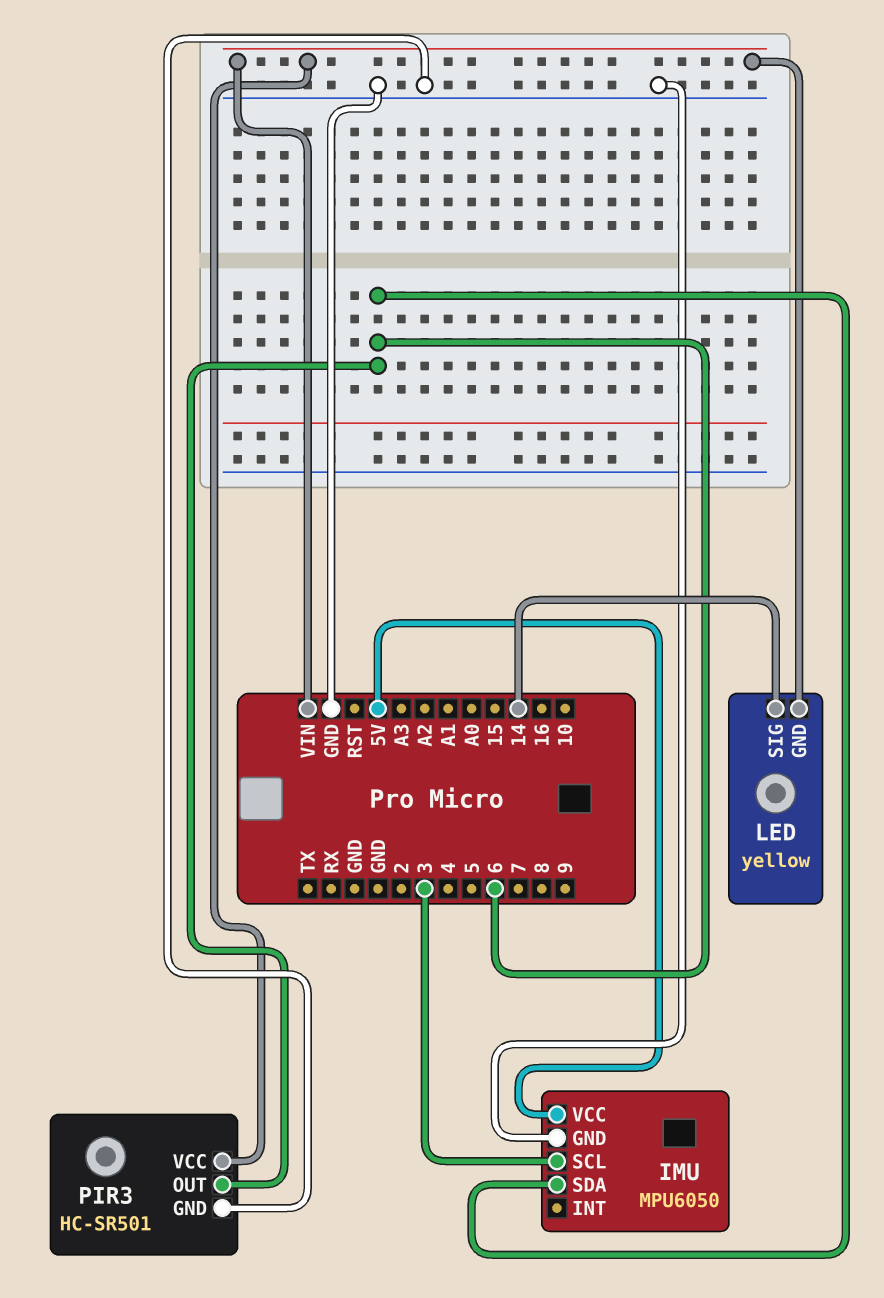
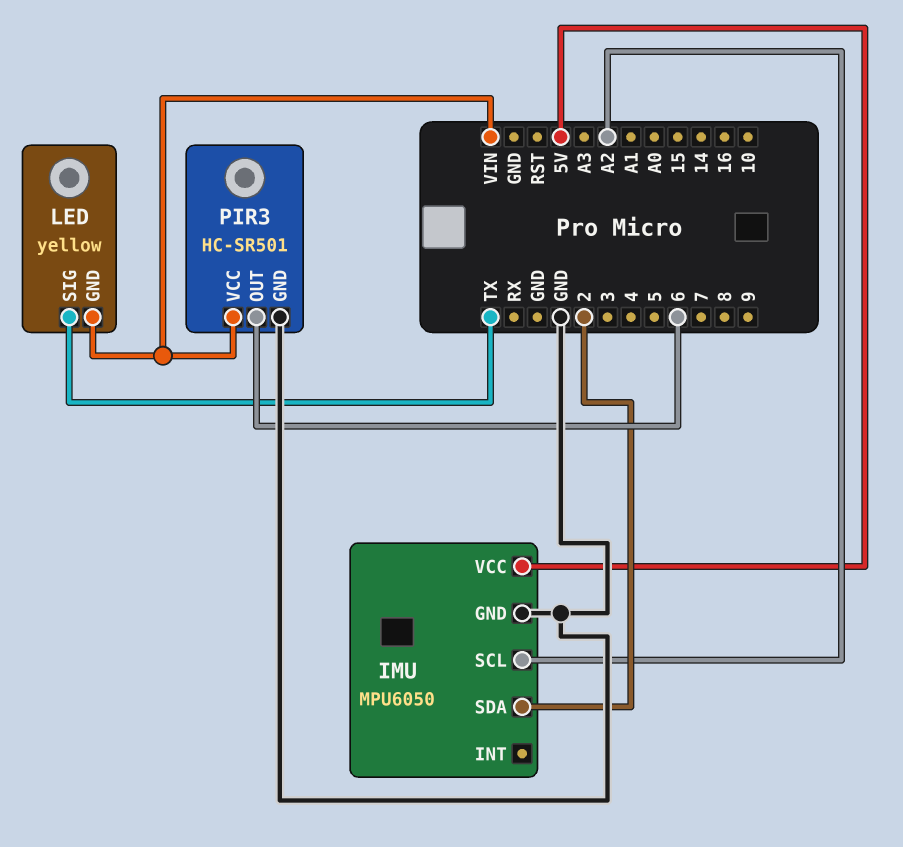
IMU pin SCL: 3 -> A2
IMU pin SDA: 6 -> 2
LED pin SIG: 14 -> TX

